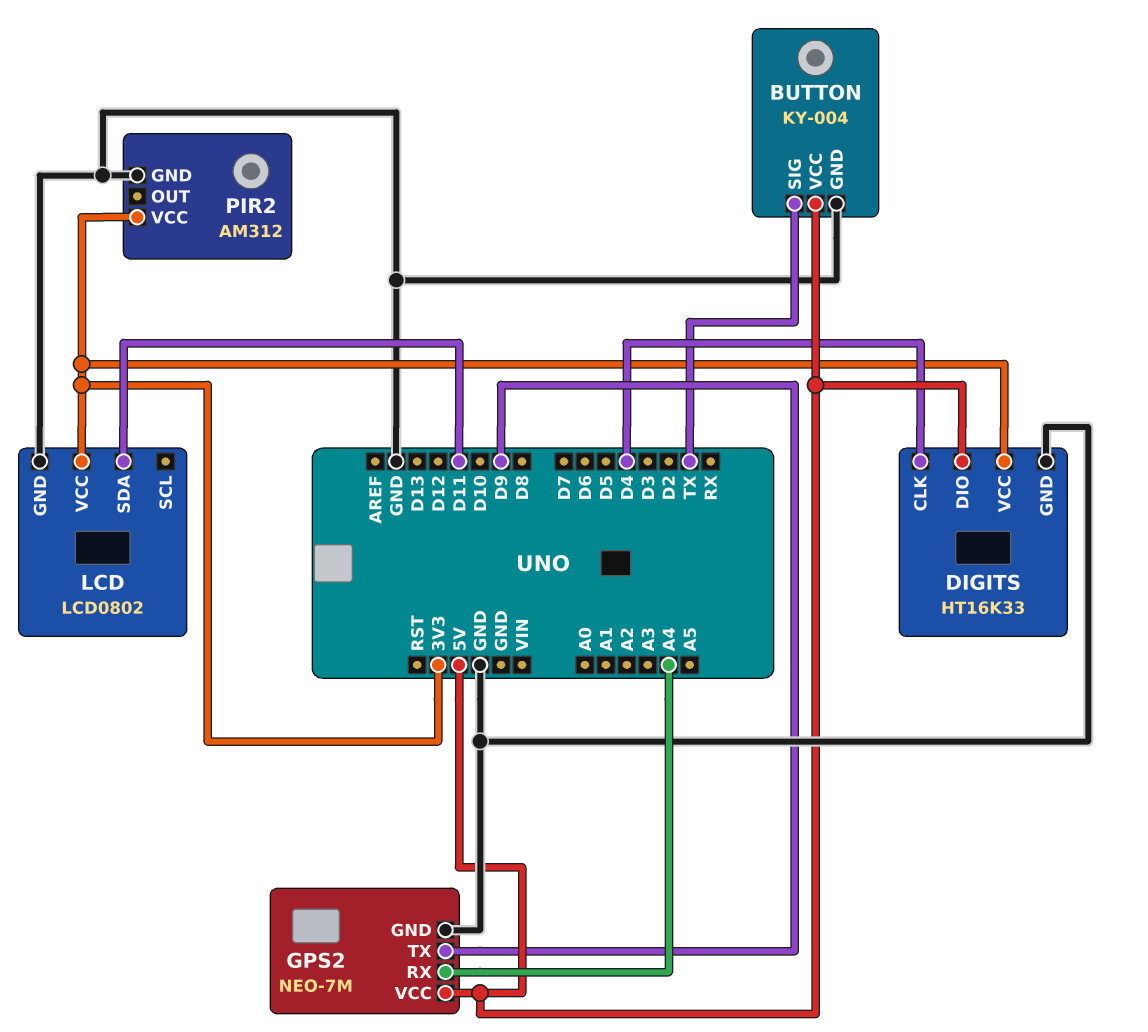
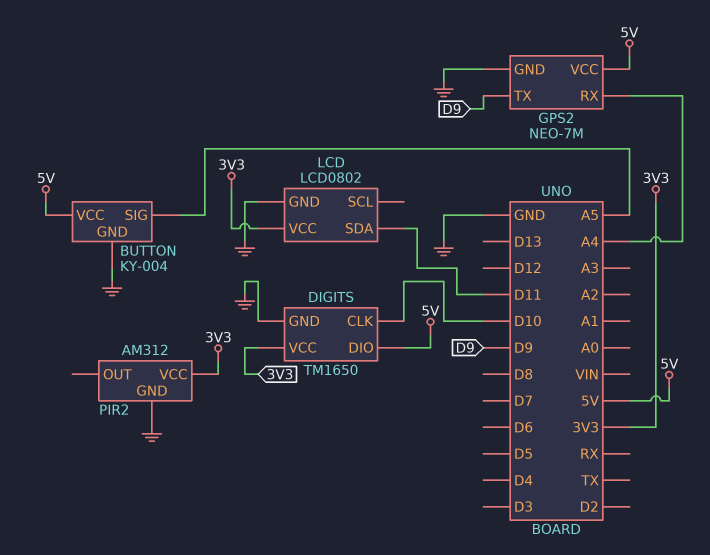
BUTTON pin SIG: TX -> A5
DIGITS: HT16K33 -> TM1650
DIGITS pin CLK: D4 -> D10

